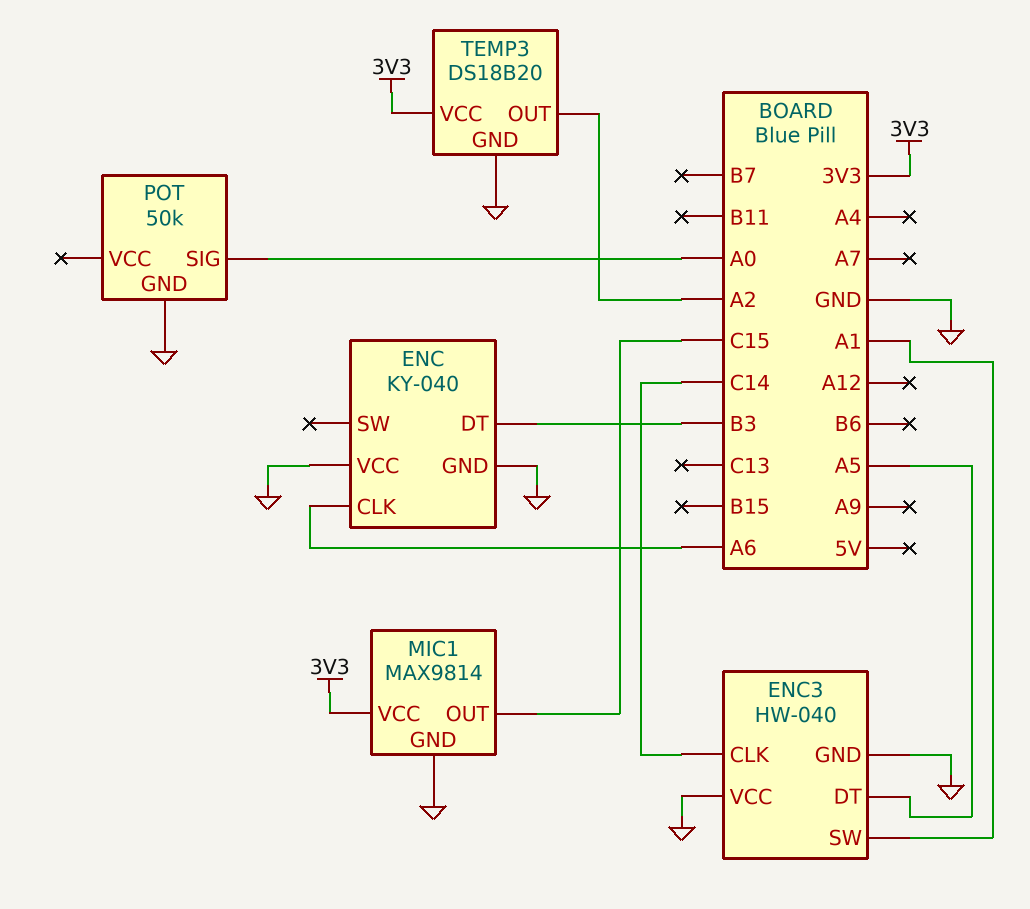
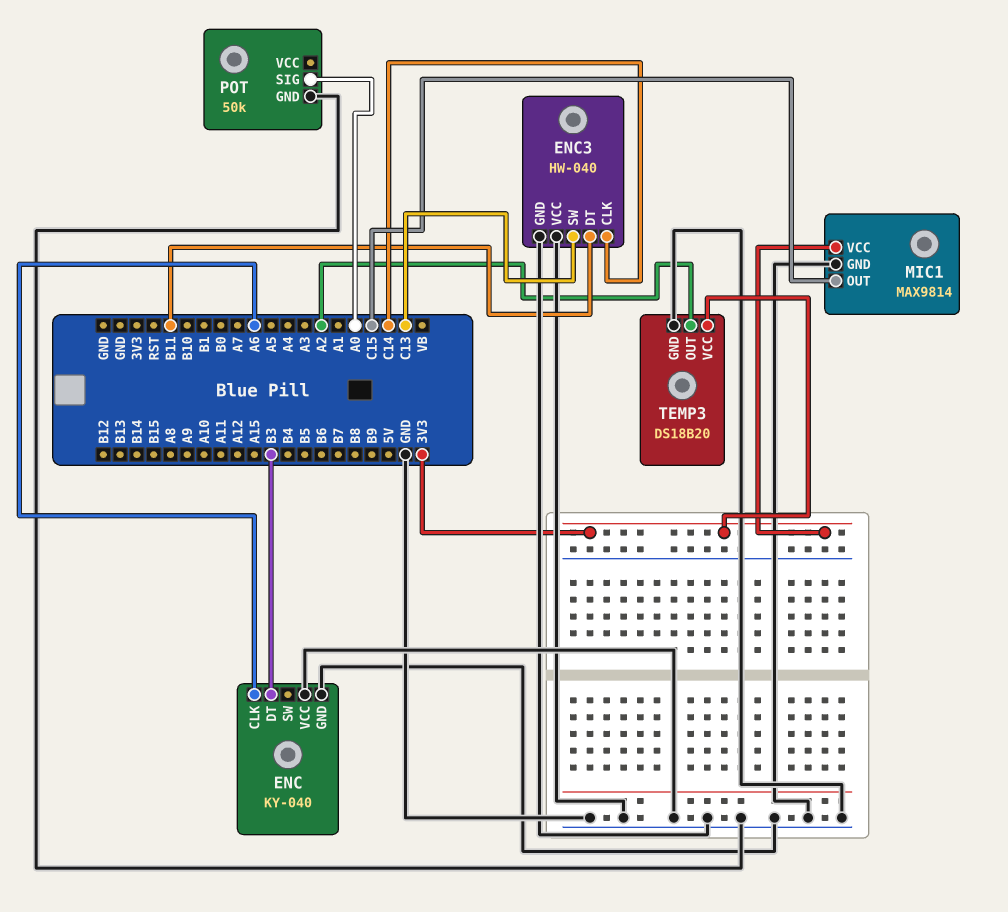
ENC3 pin DT: A5 -> B11
ENC3 pin SW: A1 -> C13

